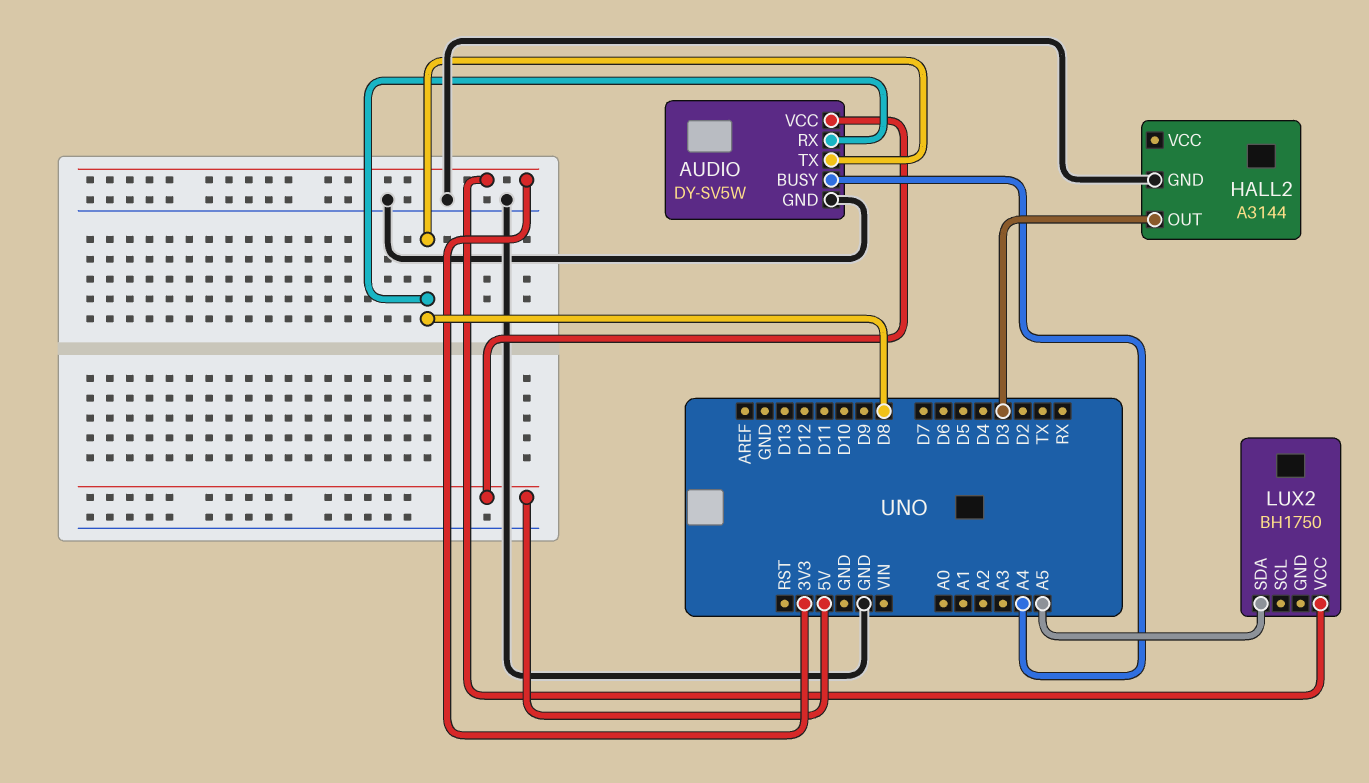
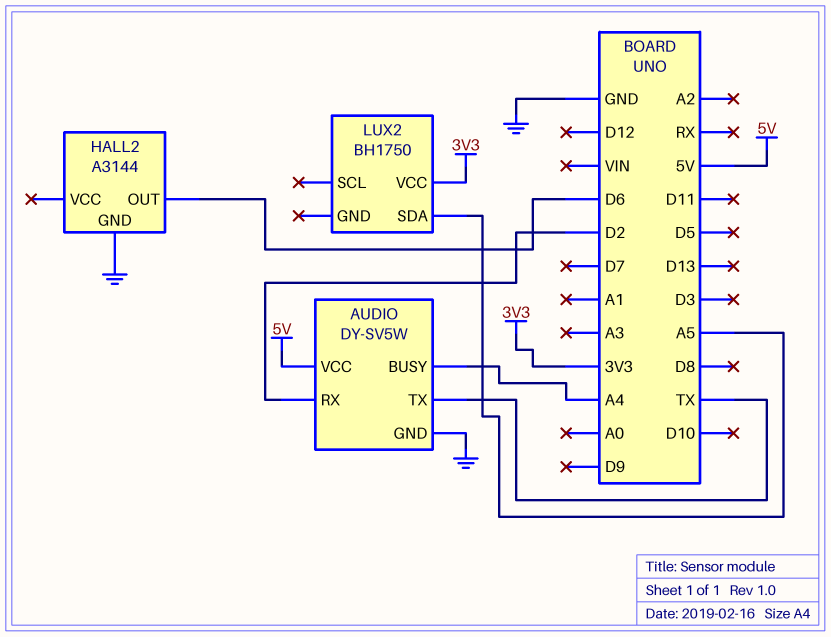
AUDIO pin RX: D8 -> D2
AUDIO pin TX: D8 -> TX
HALL2 pin OUT: D3 -> D6

